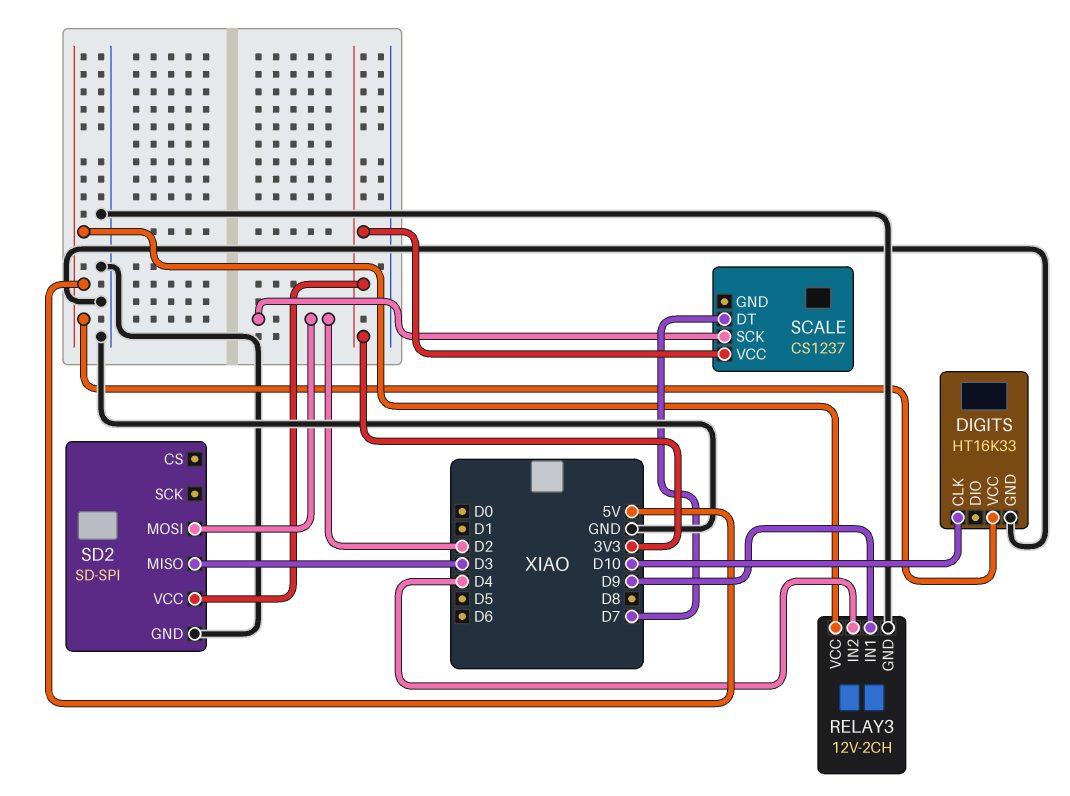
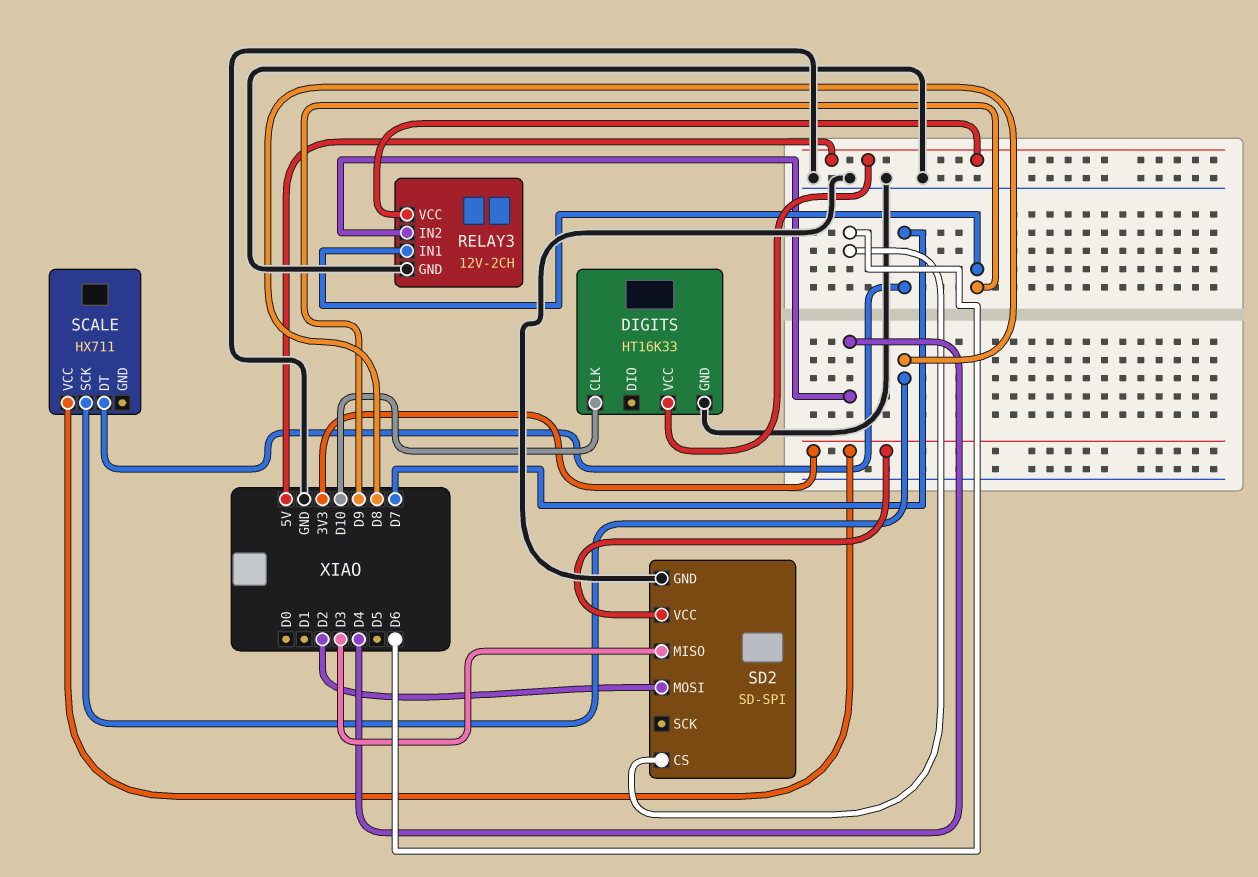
SCALE: CS1237 -> HX711
SCALE pin SCK: D2 -> D8
SD2 pin CS: none -> D6

